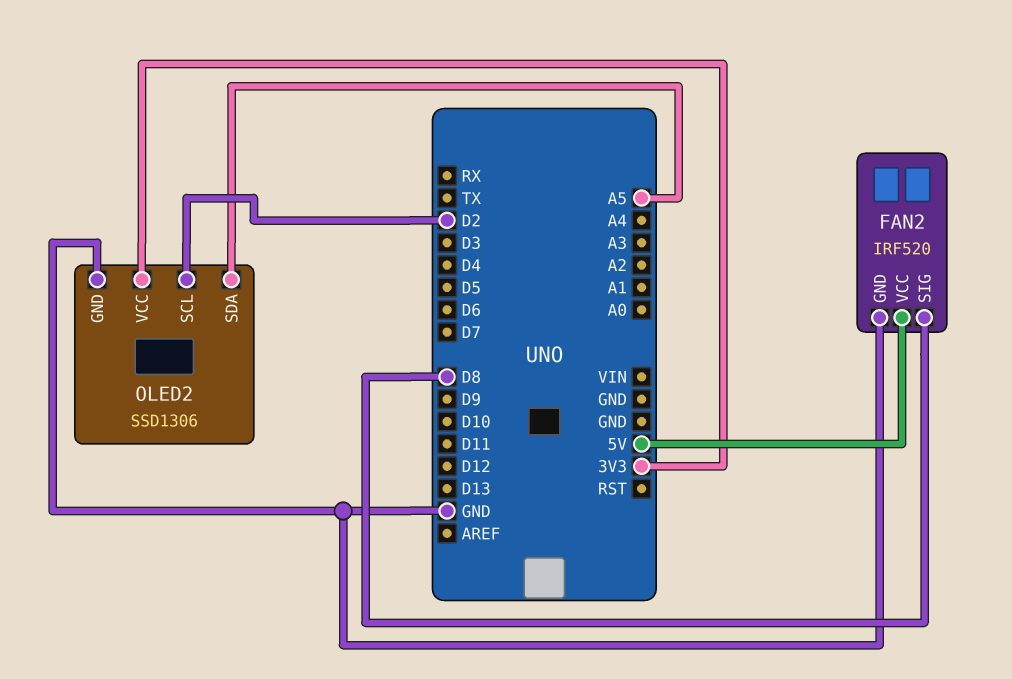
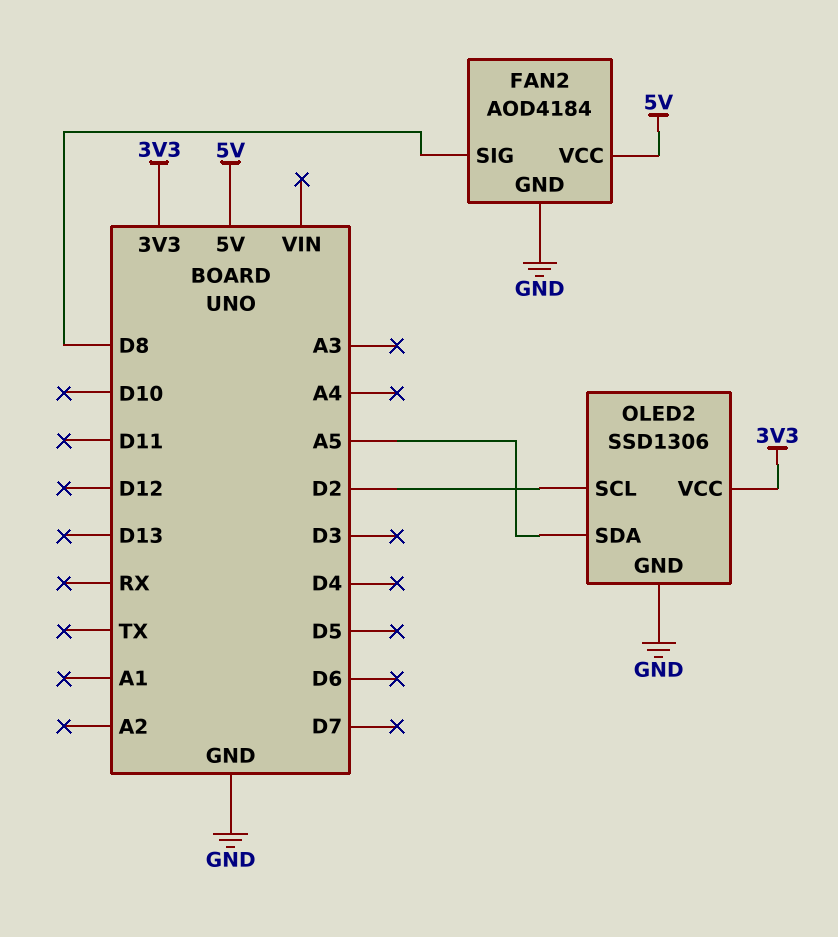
FAN2: IRF520 -> AOD4184

